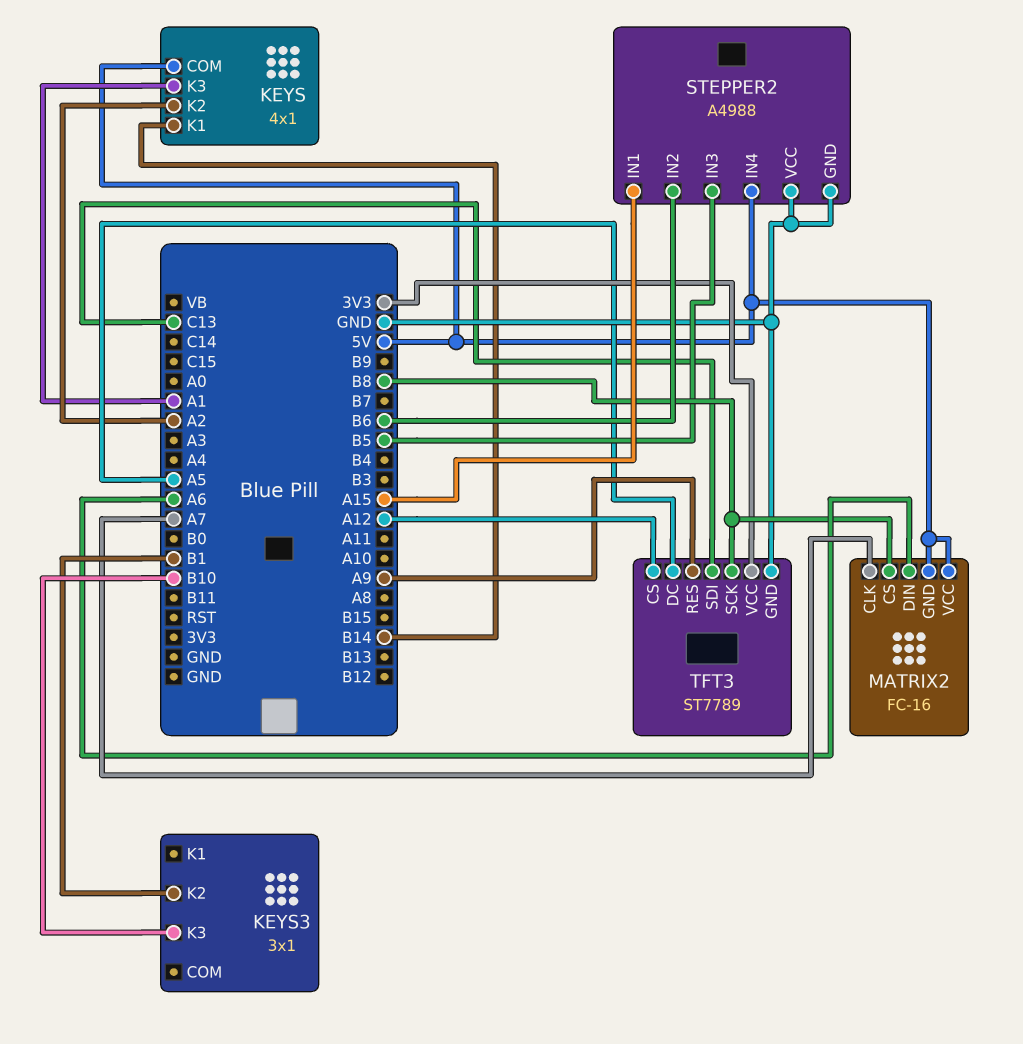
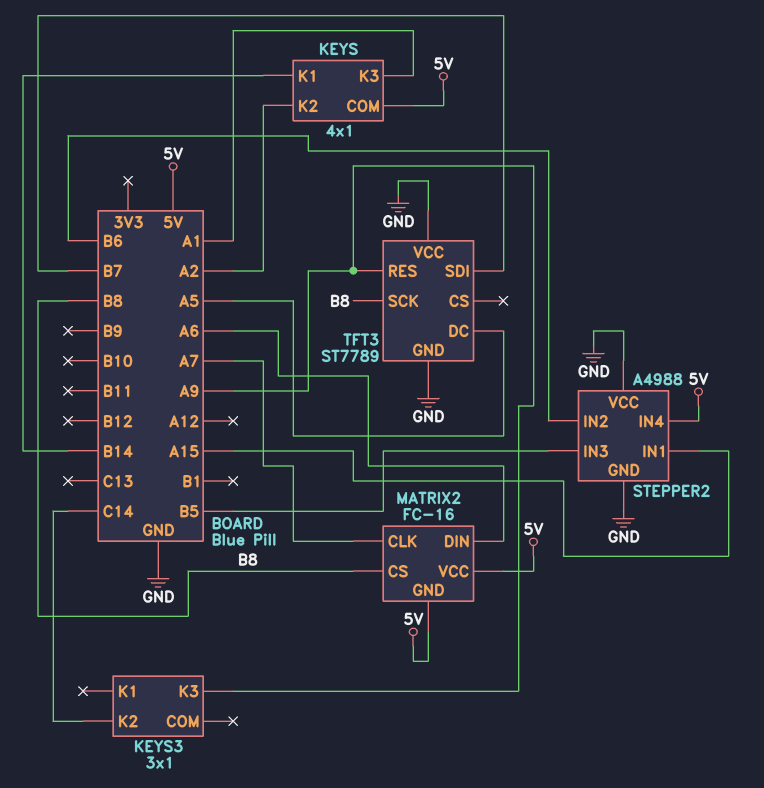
KEYS3 pin K2: B1 -> C14
KEYS3 pin K3: B10 -> A9
TFT3 pin CS: A12 -> none
TFT3 pin SDI: C13 -> B7
TFT3 pin VCC: 3V3 -> GND

